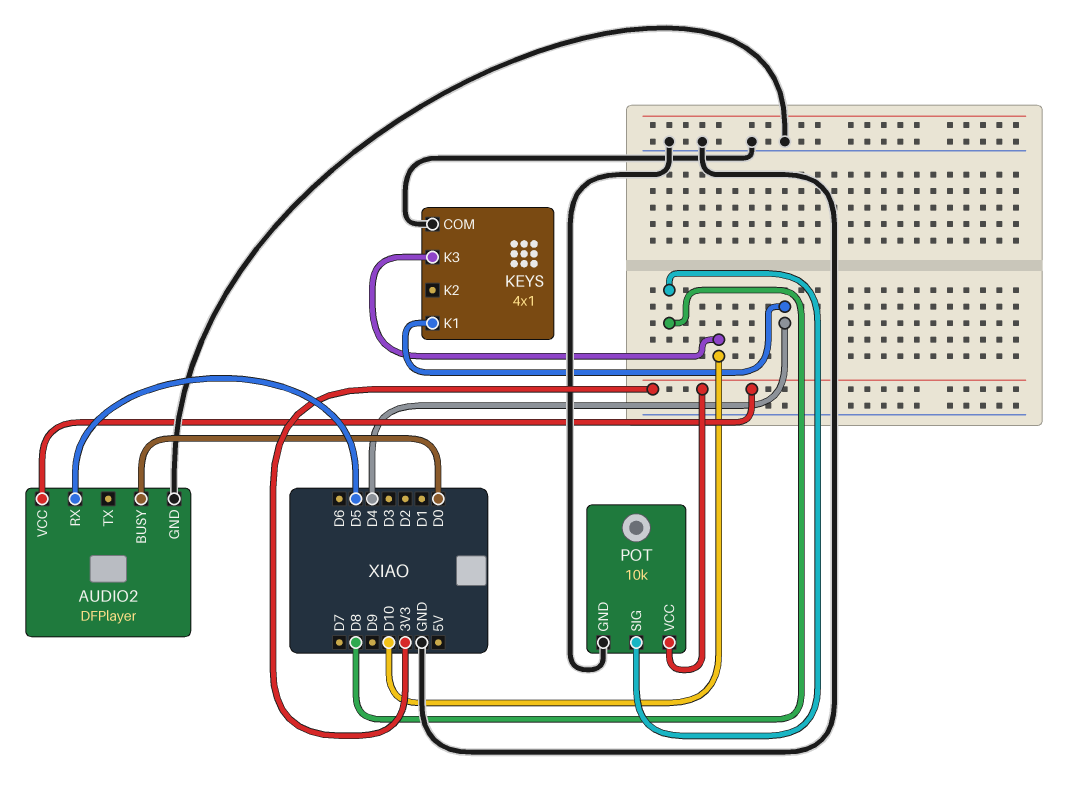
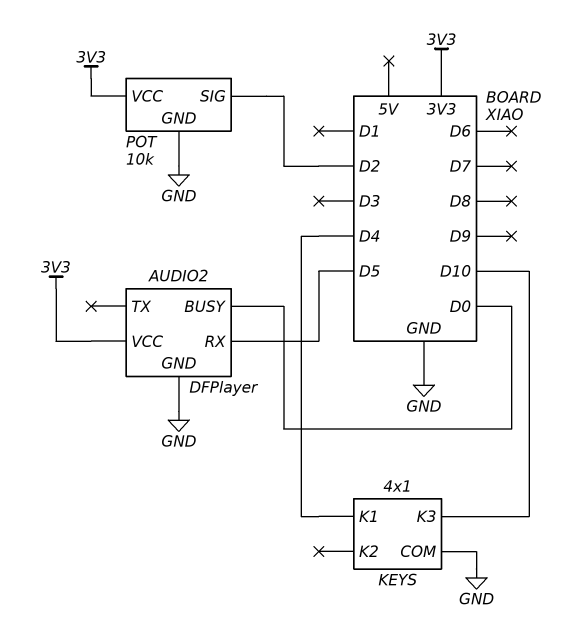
POT pin SIG: D8 -> D2

